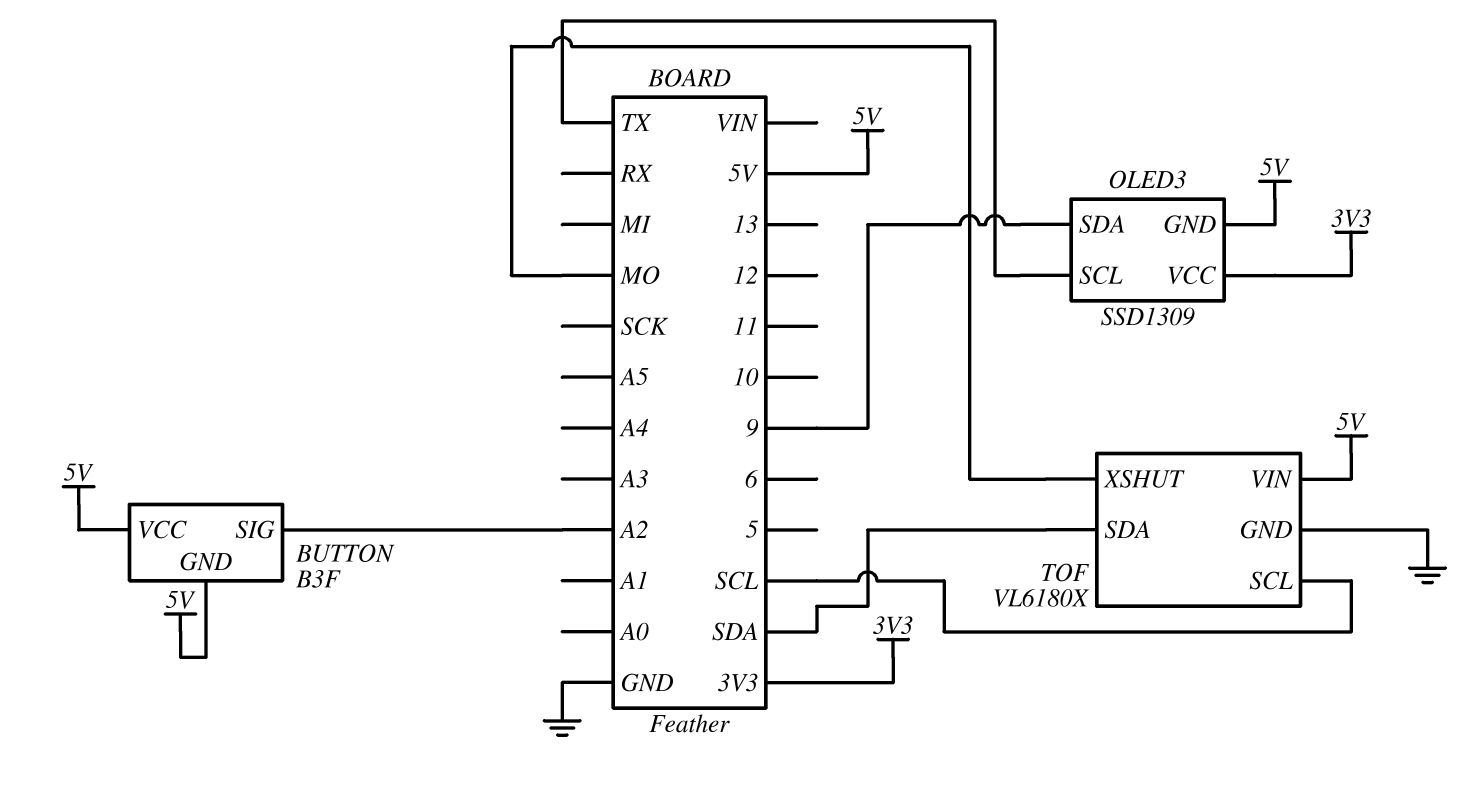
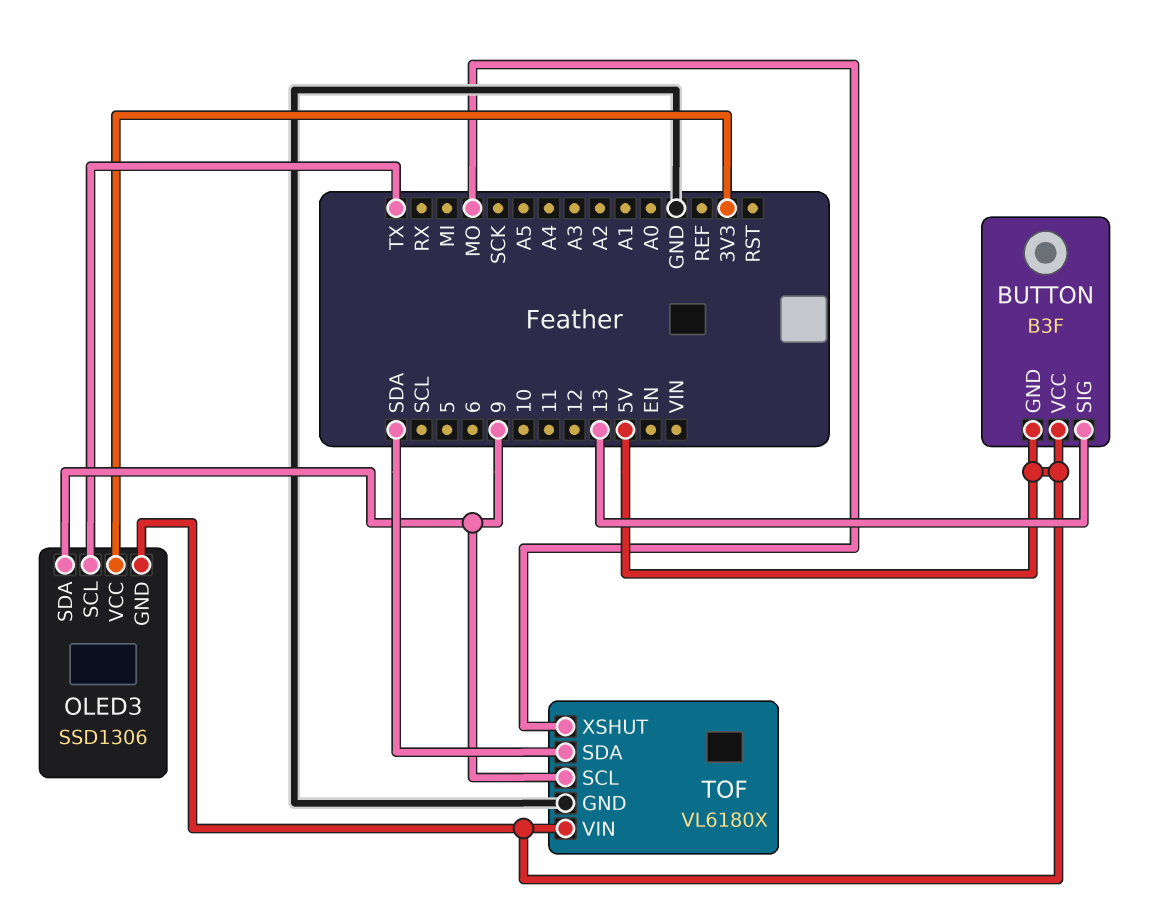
BUTTON pin SIG: A2 -> 13
OLED3: SSD1309 -> SSD1306
TOF pin SCL: SCL -> 9

